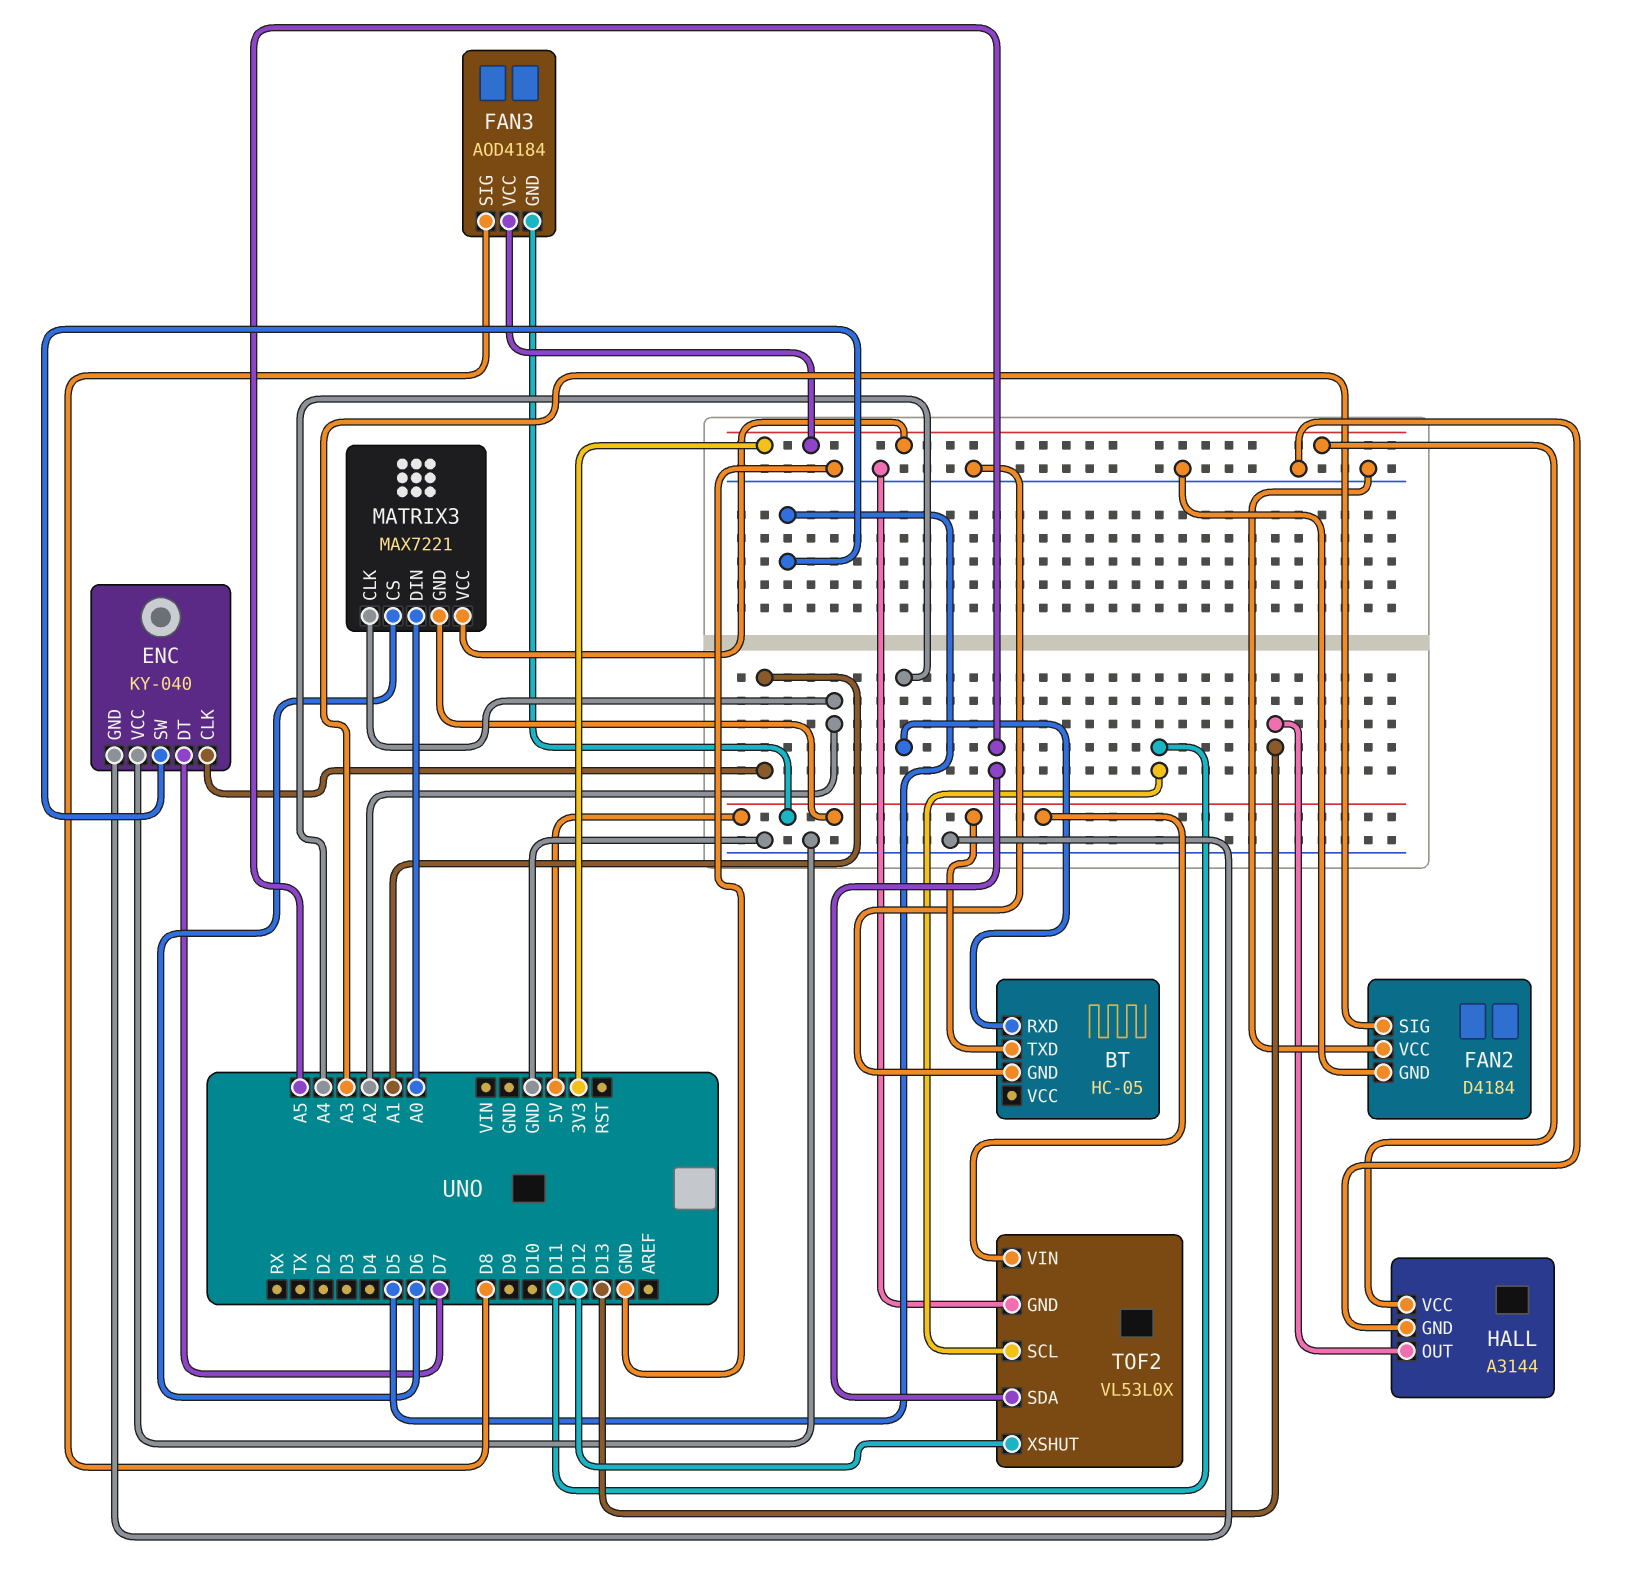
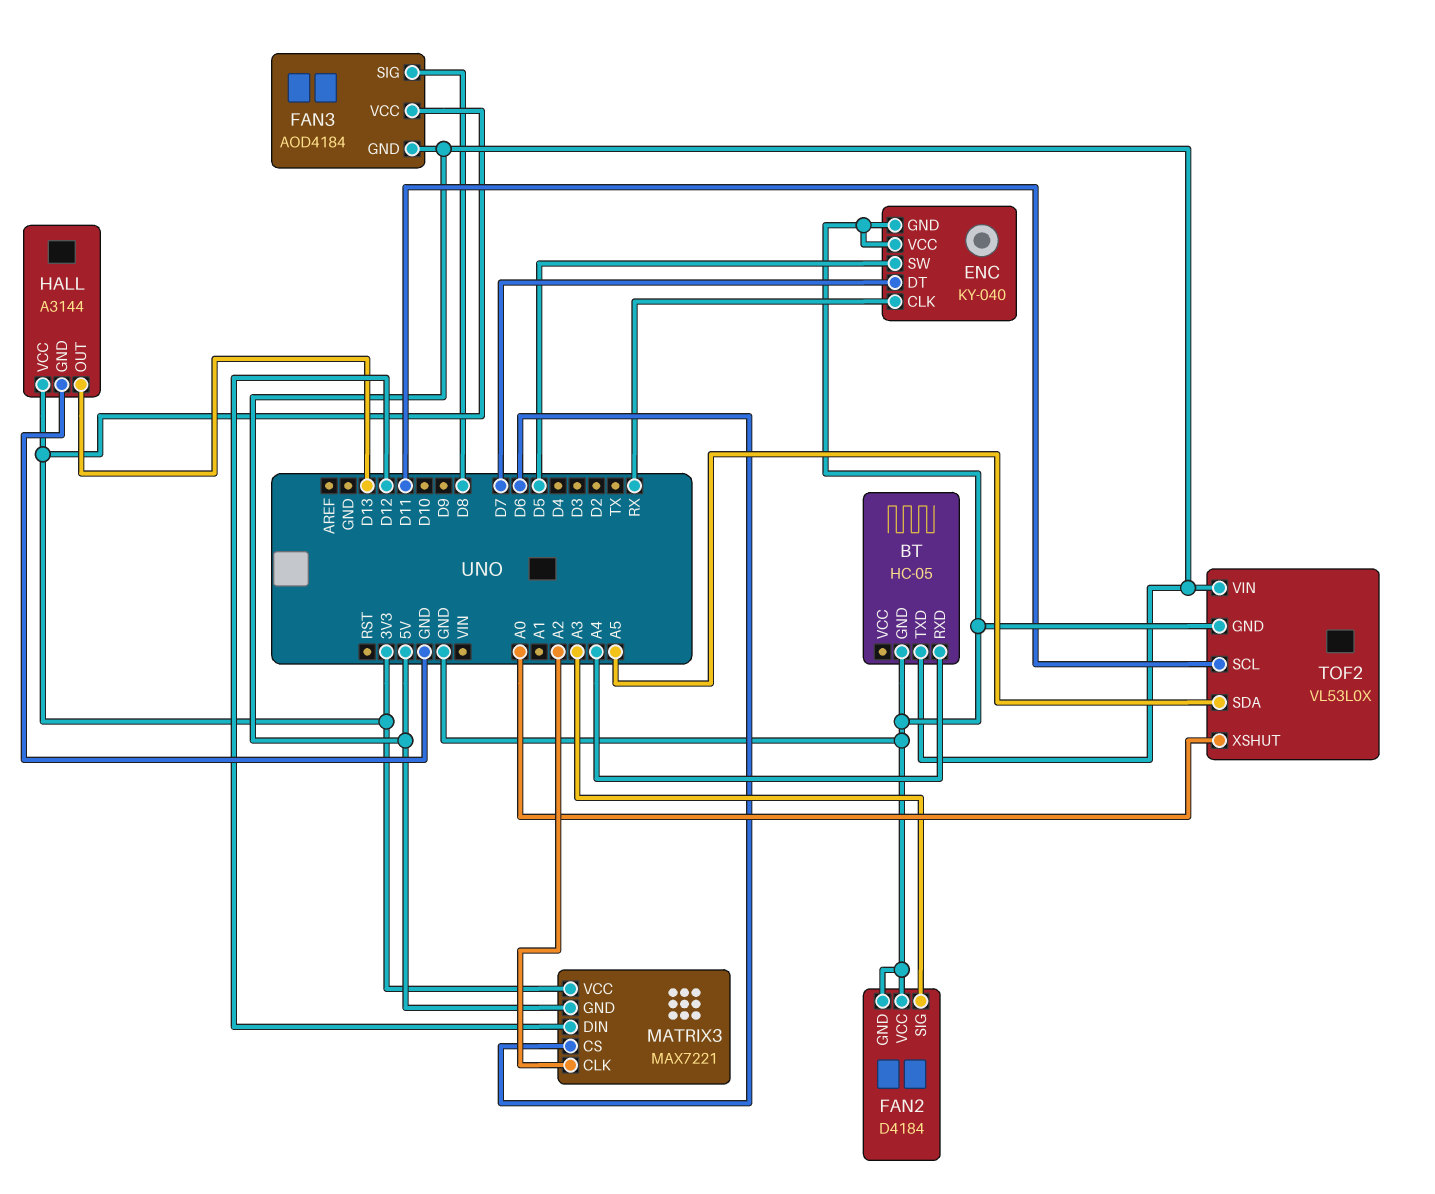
ENC pin CLK: A1 -> RX
MATRIX3 pin DIN: A0 -> D12
TOF2 pin XSHUT: D12 -> A0

